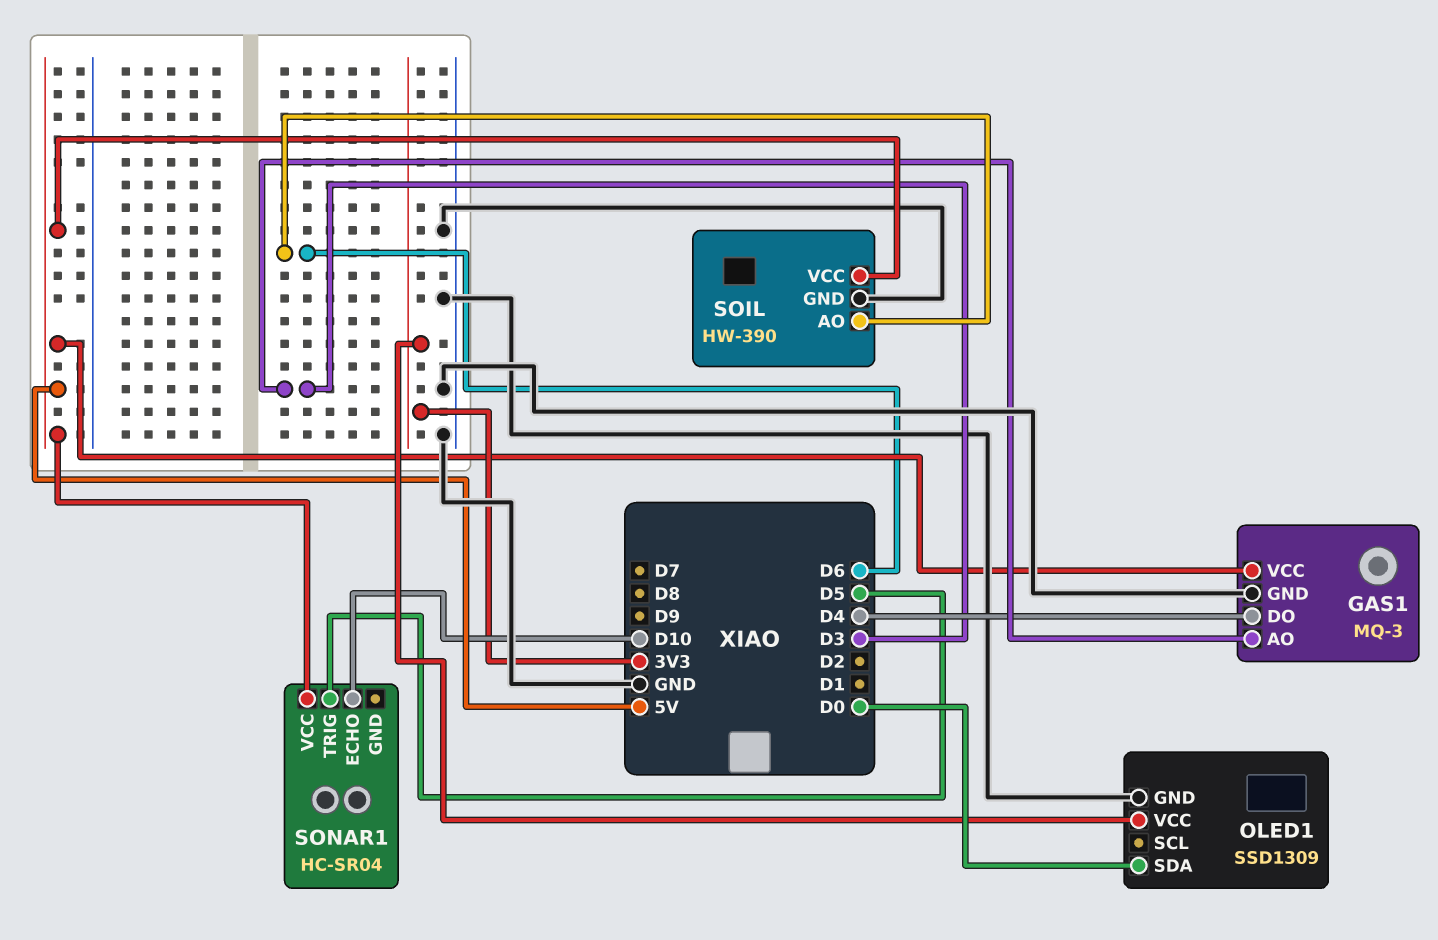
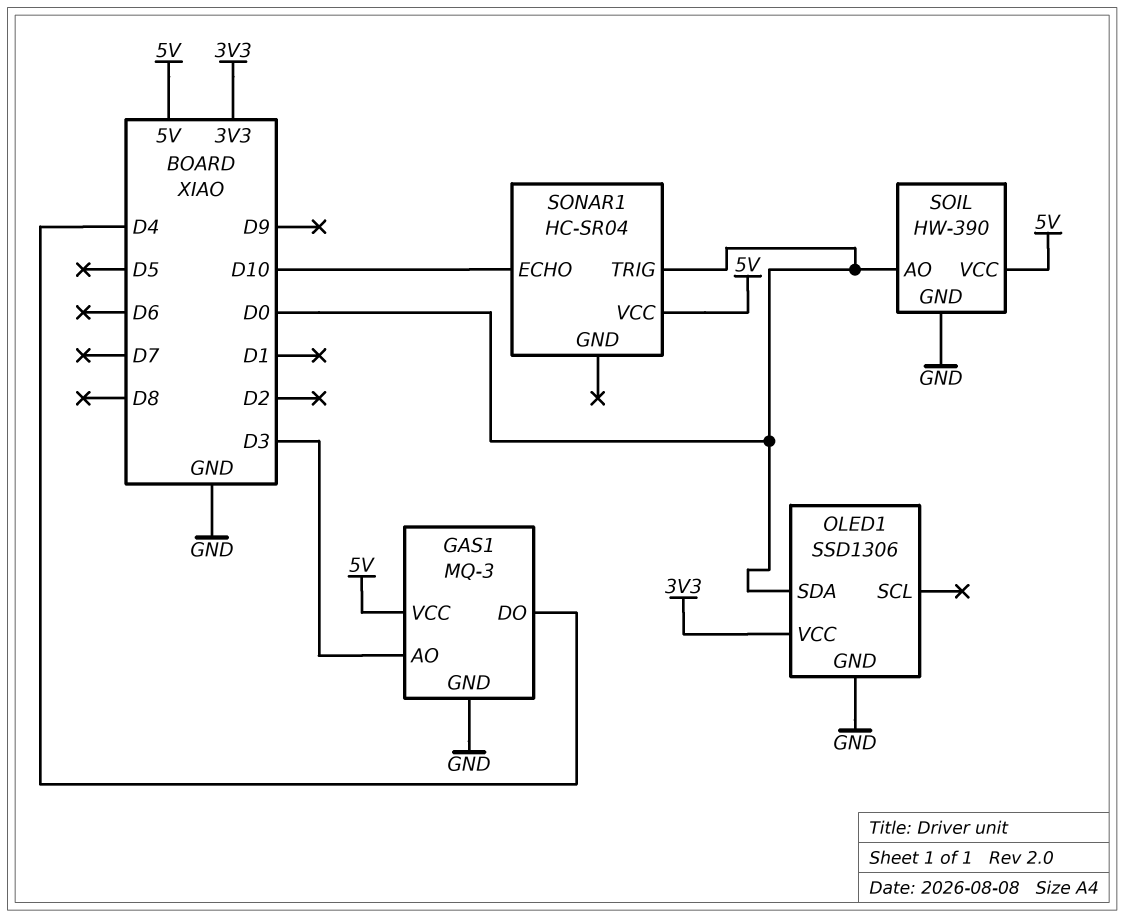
OLED1: SSD1309 -> SSD1306
SOIL pin AO: D6 -> D0
SONAR1 pin TRIG: D5 -> D0

